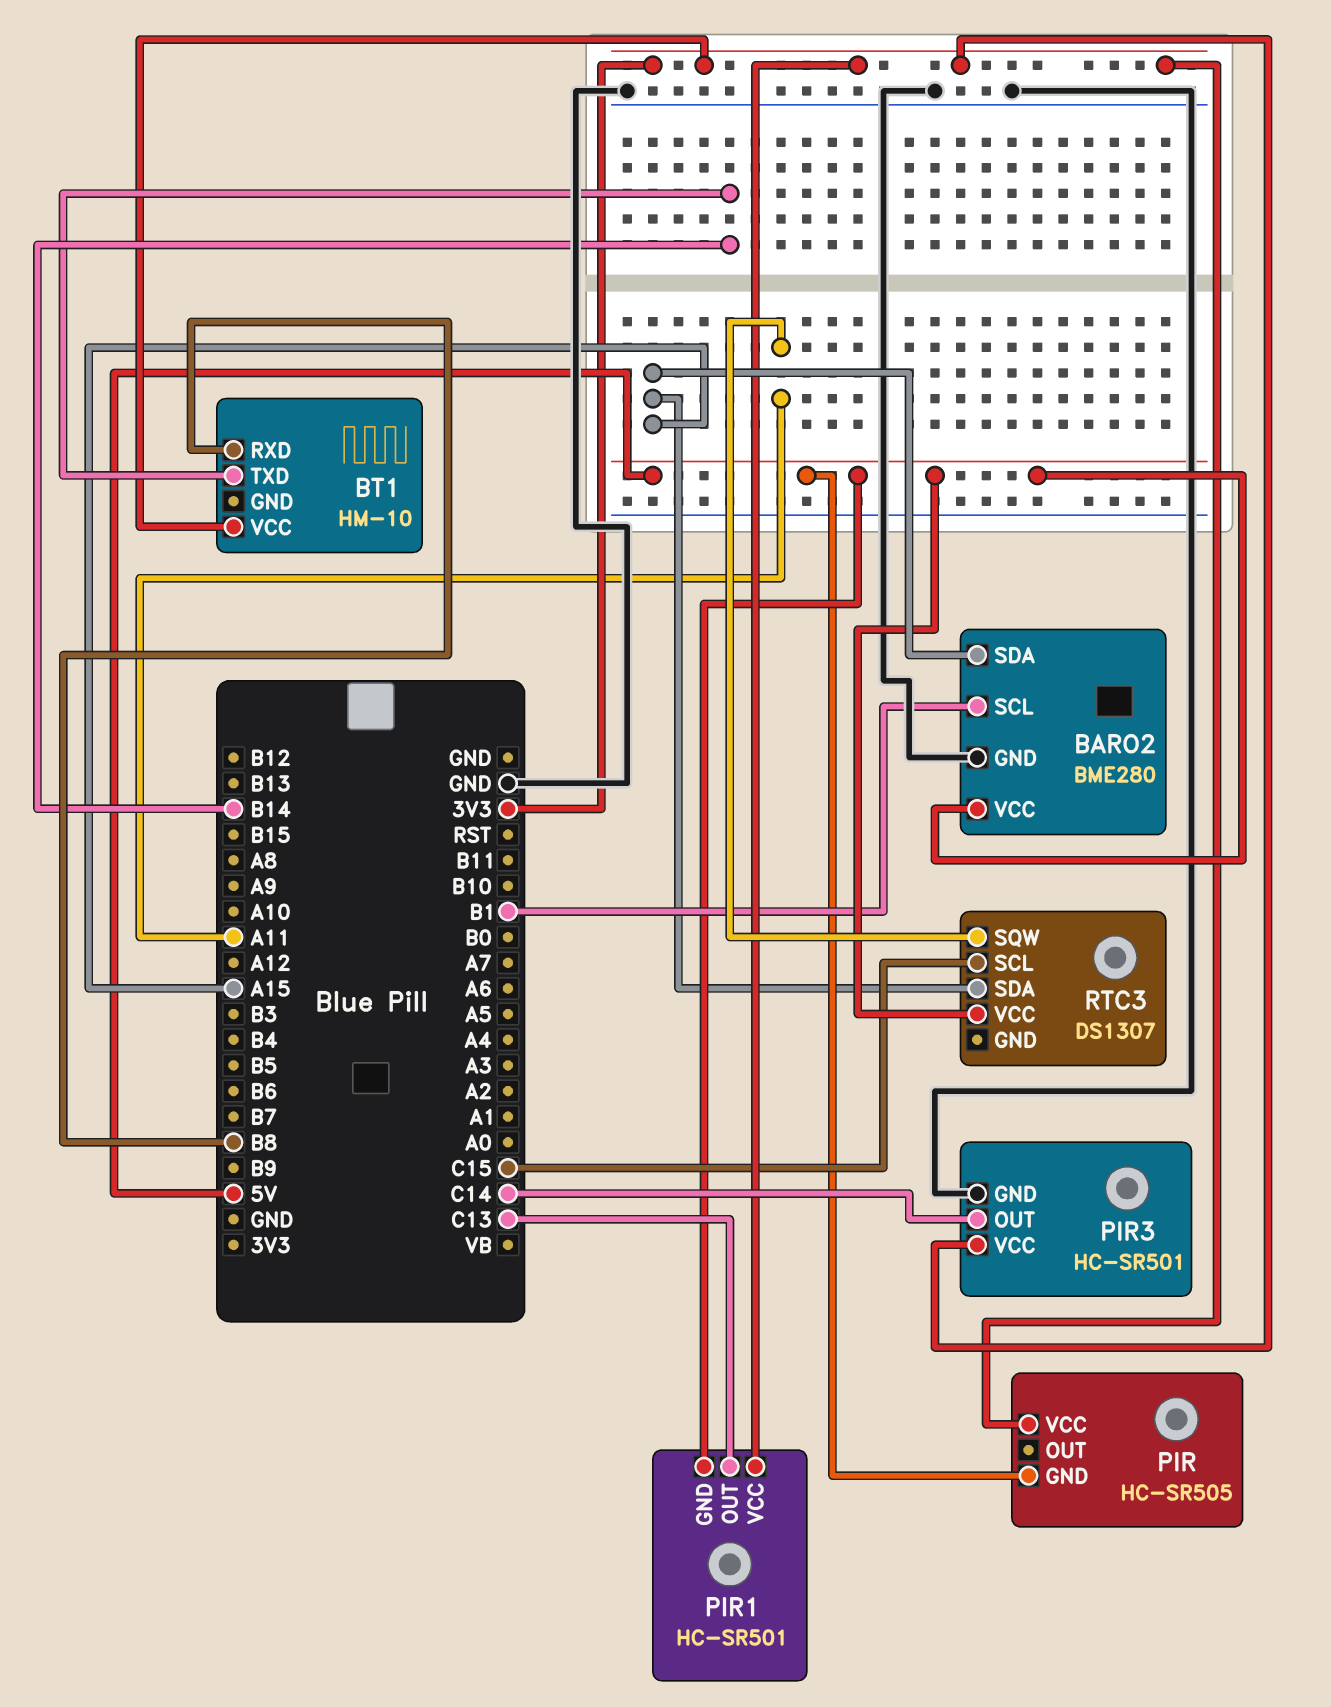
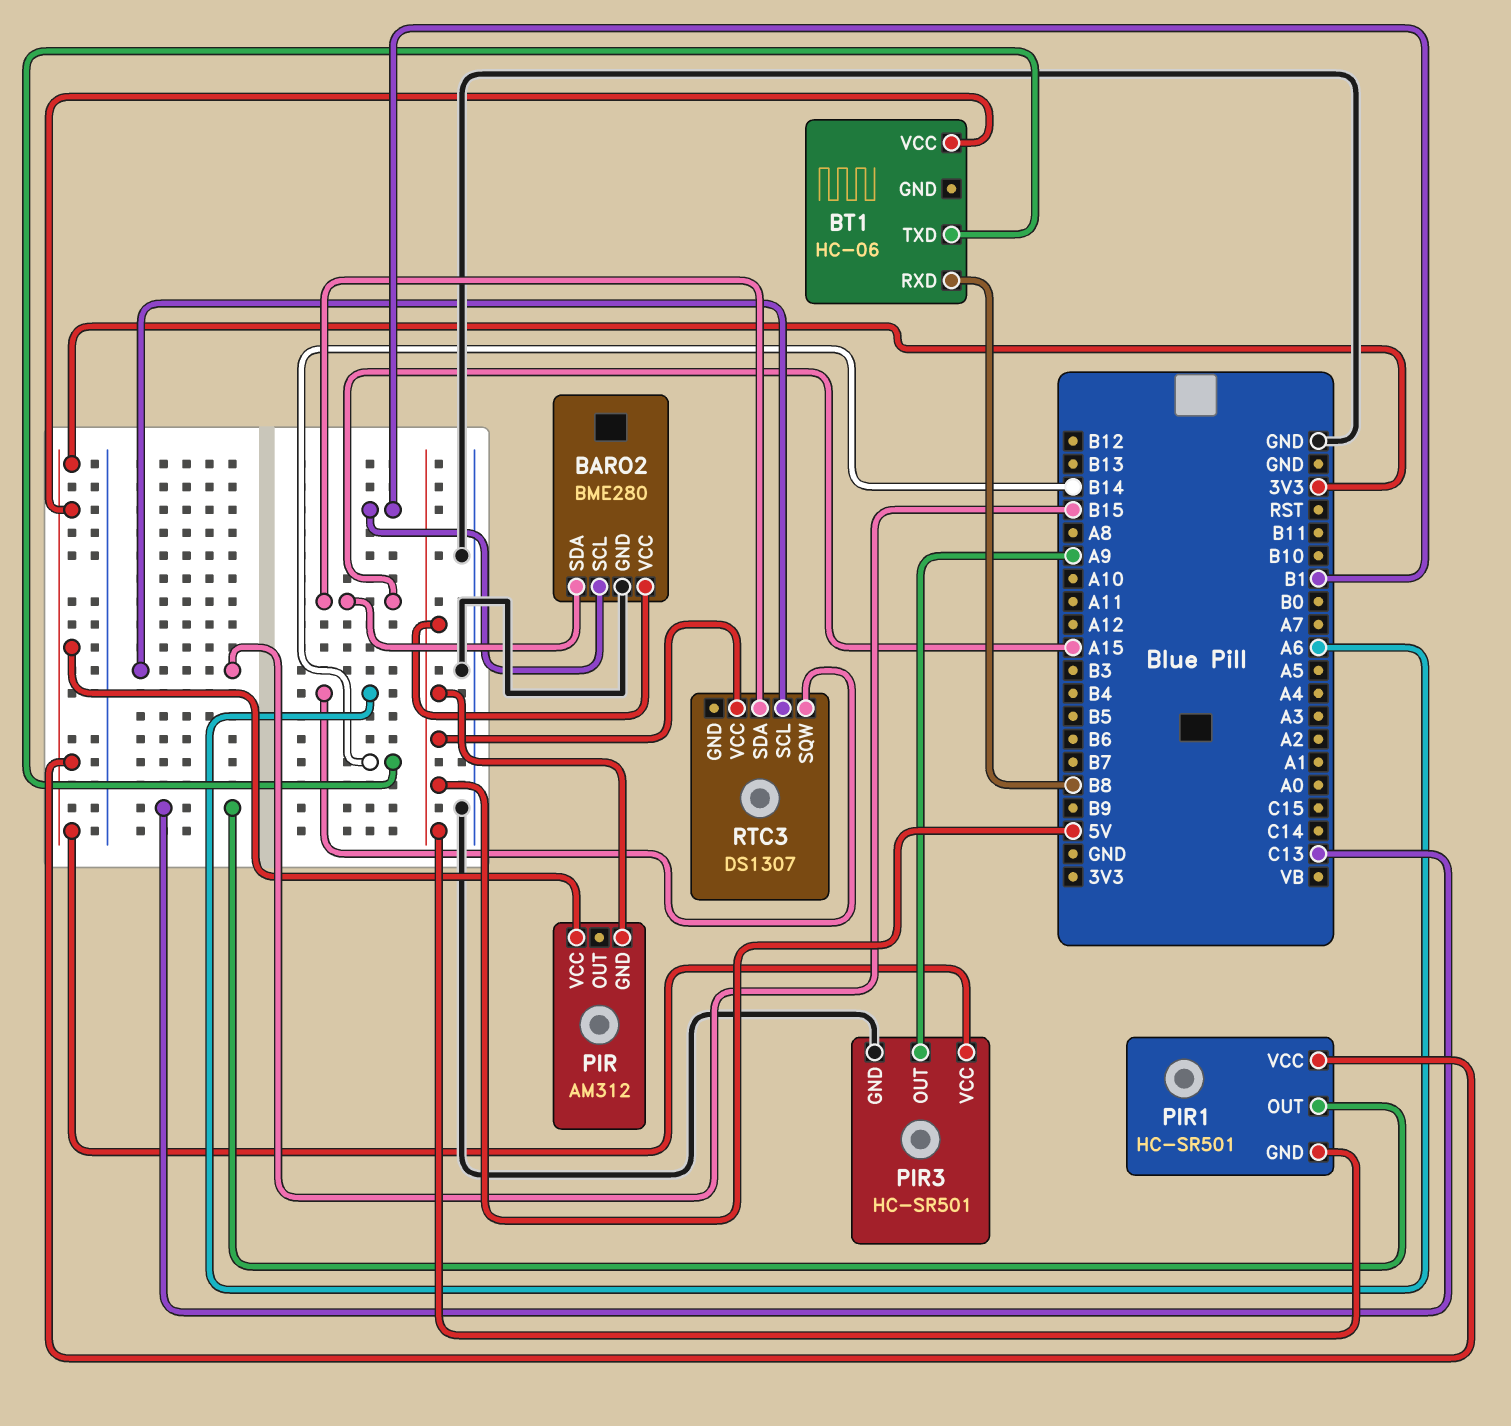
BT1: HM-10 -> HC-06
PIR: HC-SR505 -> AM312
PIR3 pin OUT: C14 -> A9
RTC3 pin SCL: C15 -> B15
RTC3 pin SQW: A11 -> A6

